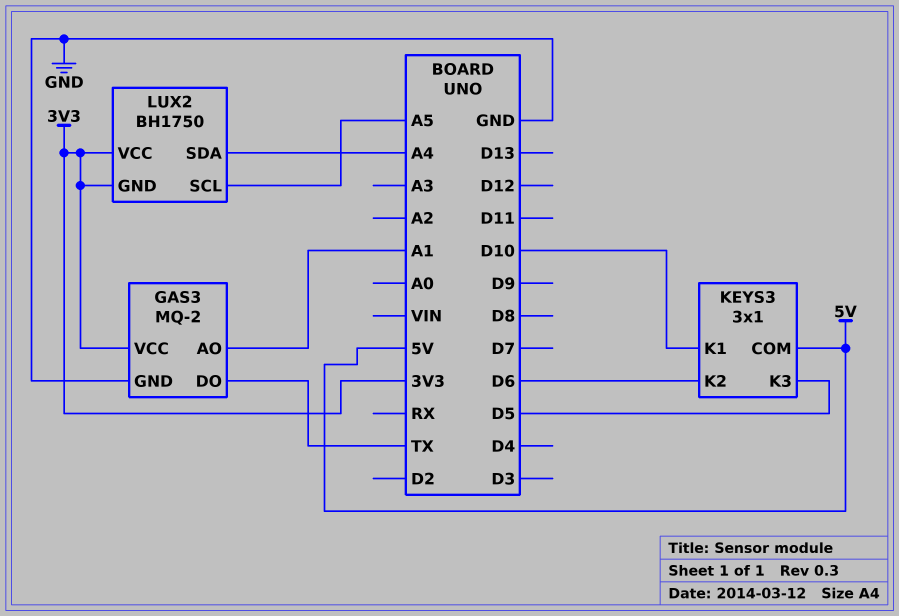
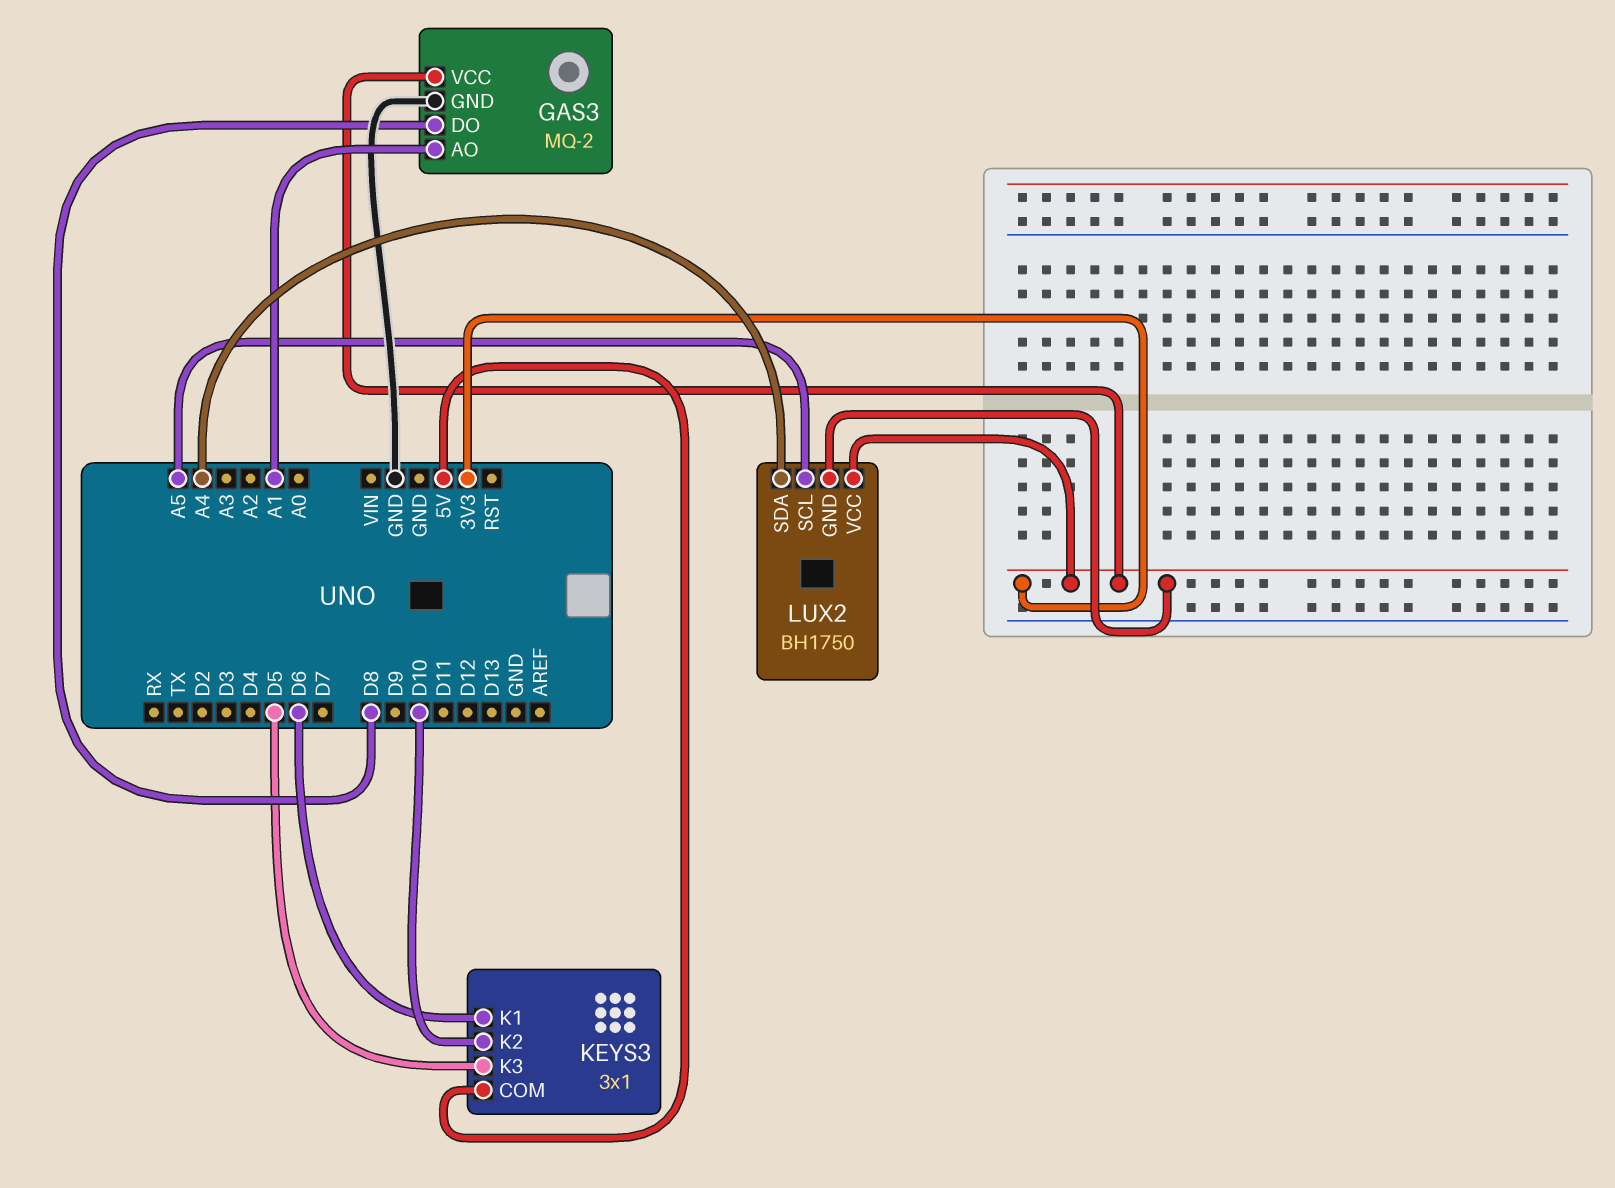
GAS3 pin DO: TX -> D8
KEYS3 pin K1: D10 -> D6
KEYS3 pin K2: D6 -> D10

